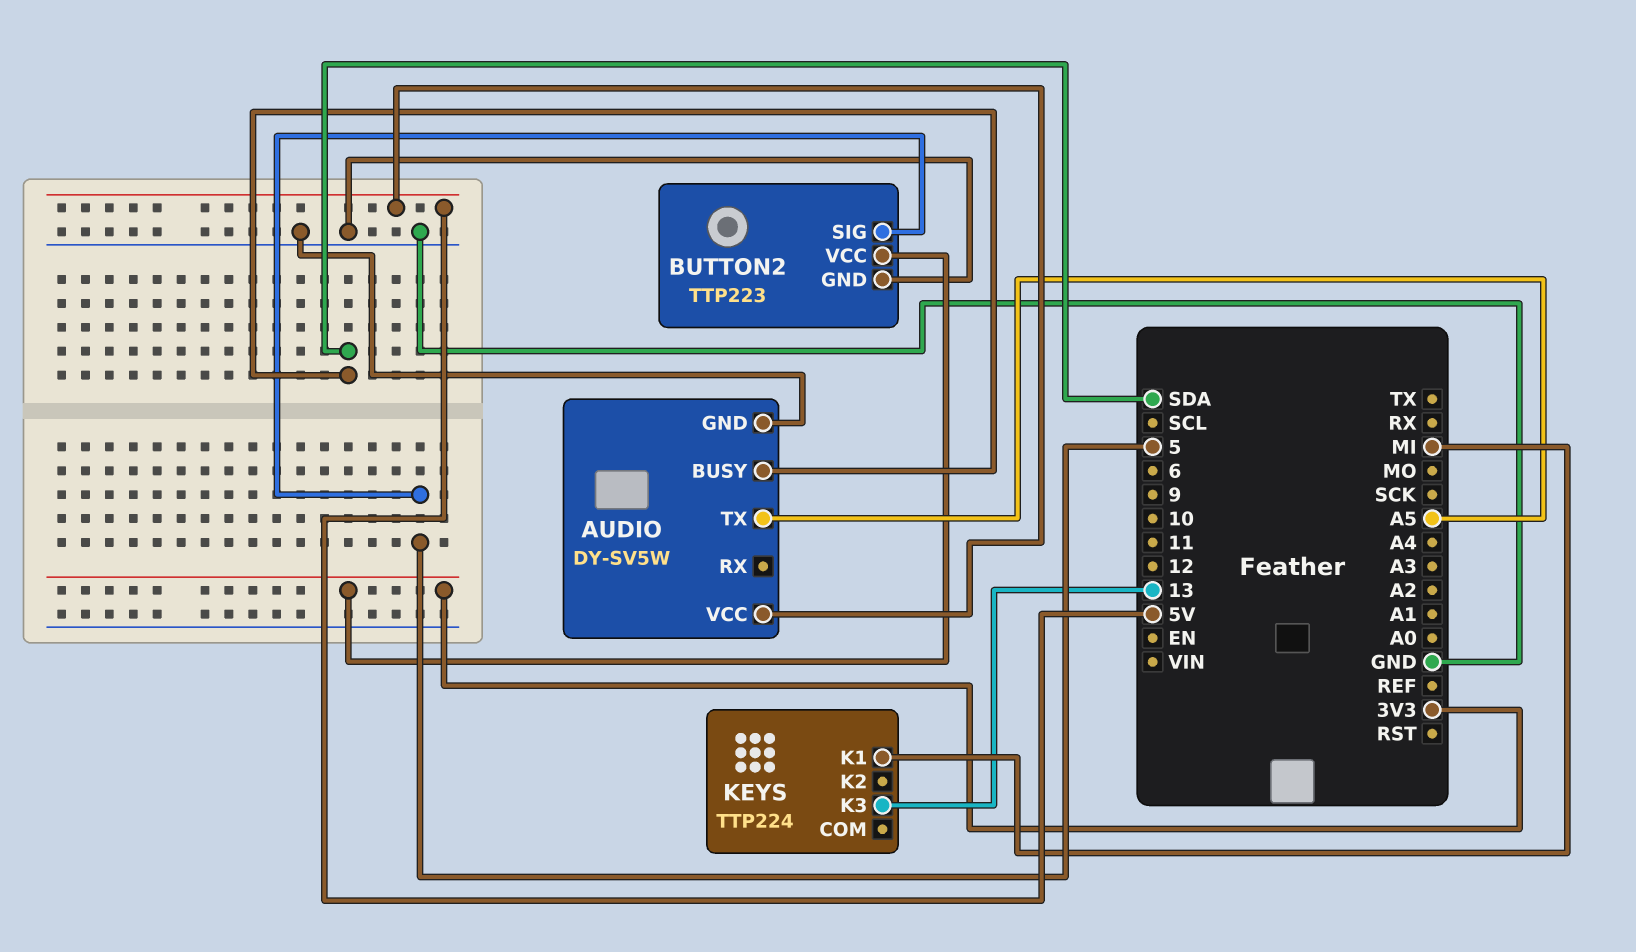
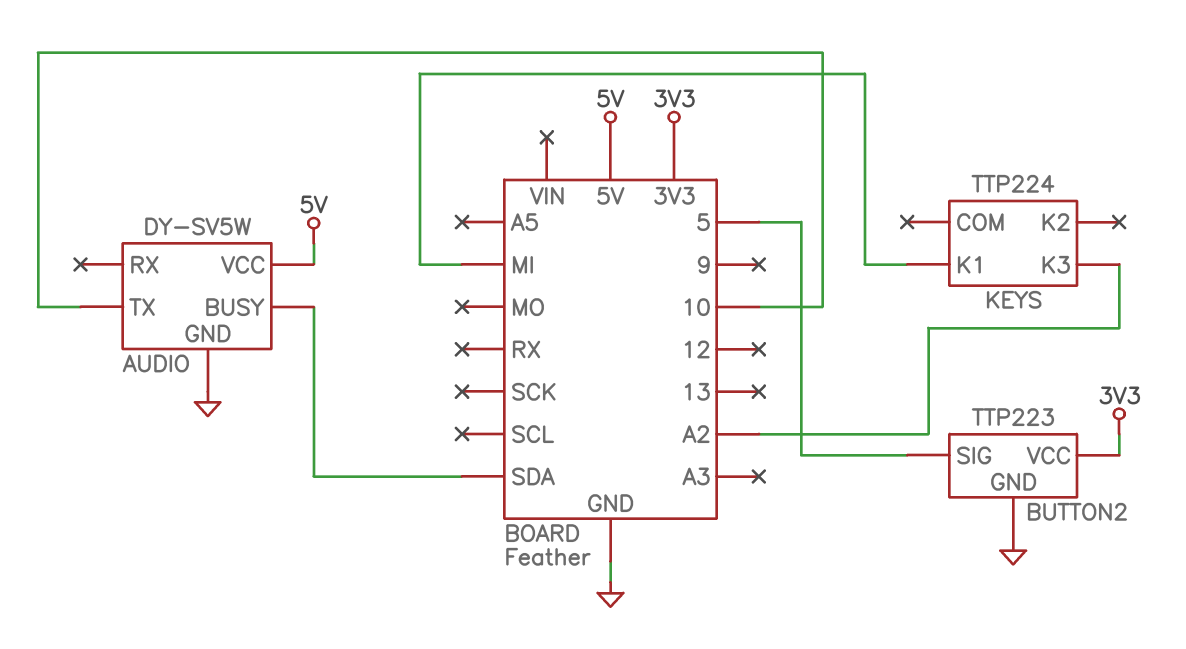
AUDIO pin TX: A5 -> 10
KEYS pin K3: 13 -> A2

